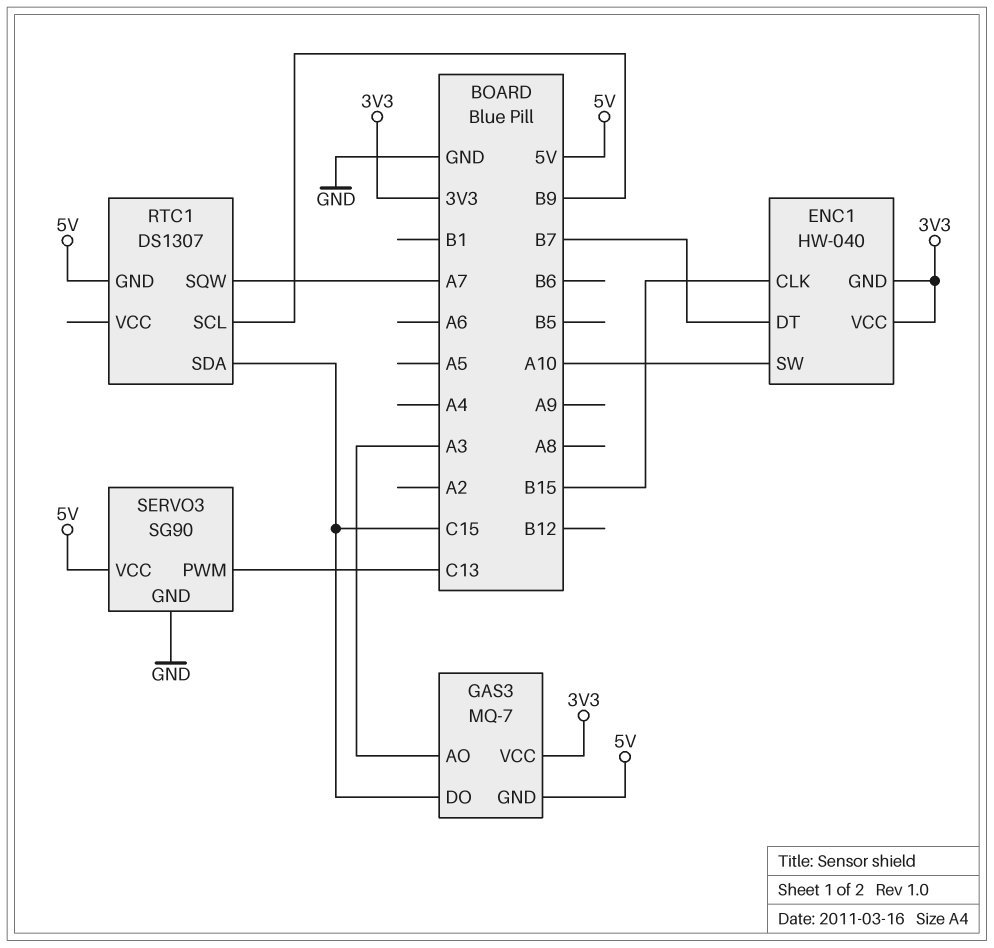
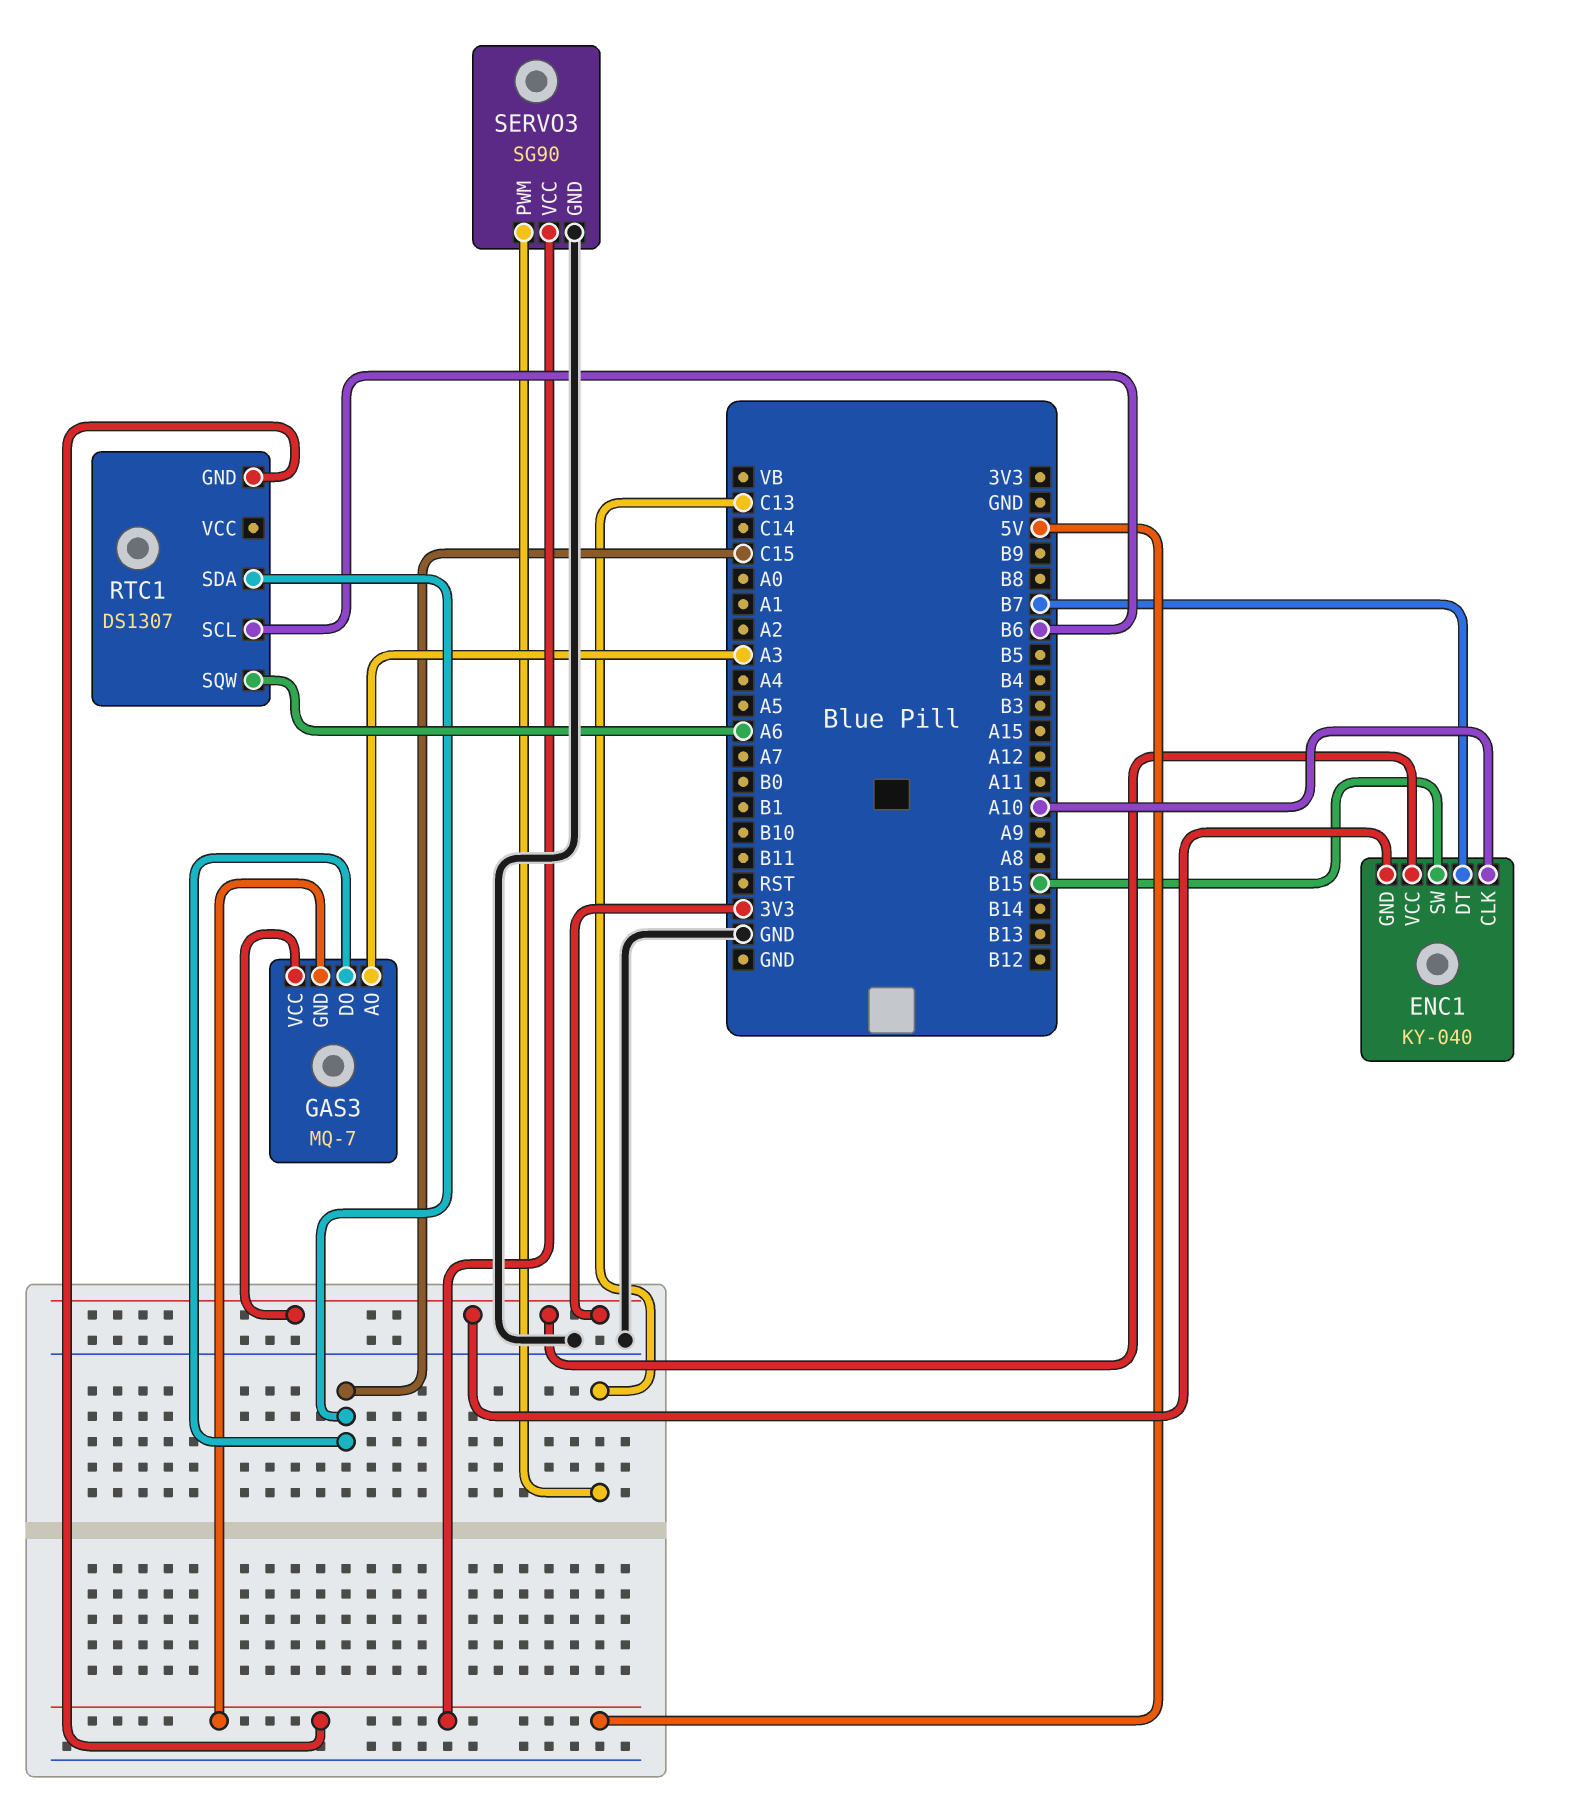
ENC1: HW-040 -> KY-040
ENC1 pin CLK: B15 -> A10
ENC1 pin SW: A10 -> B15
RTC1 pin SCL: B9 -> B6
RTC1 pin SQW: A7 -> A6

